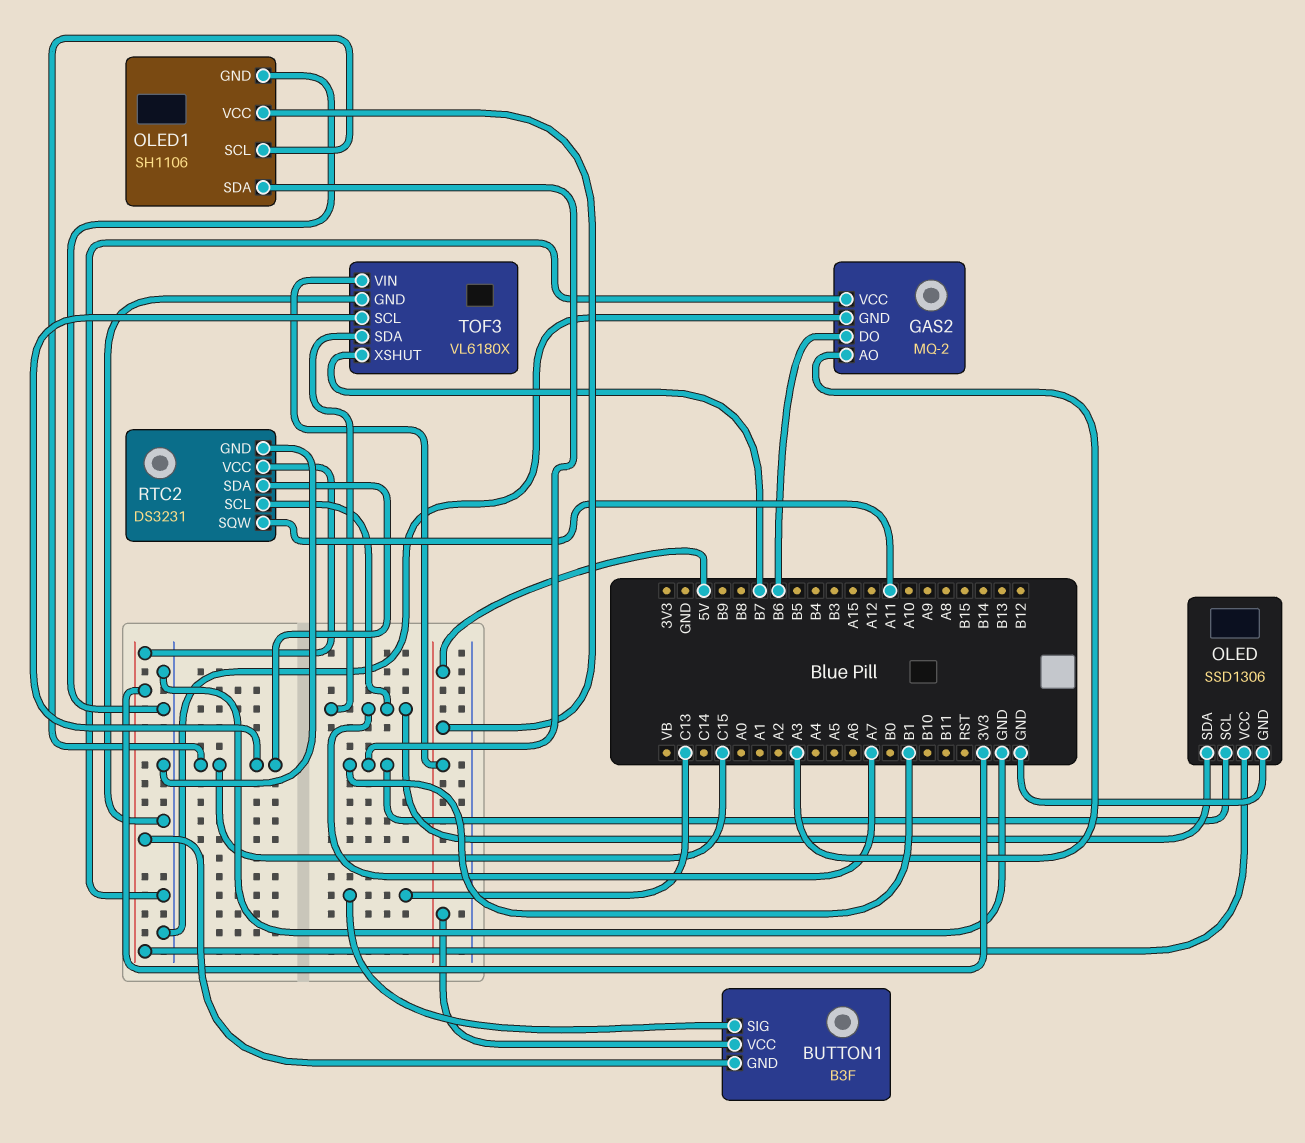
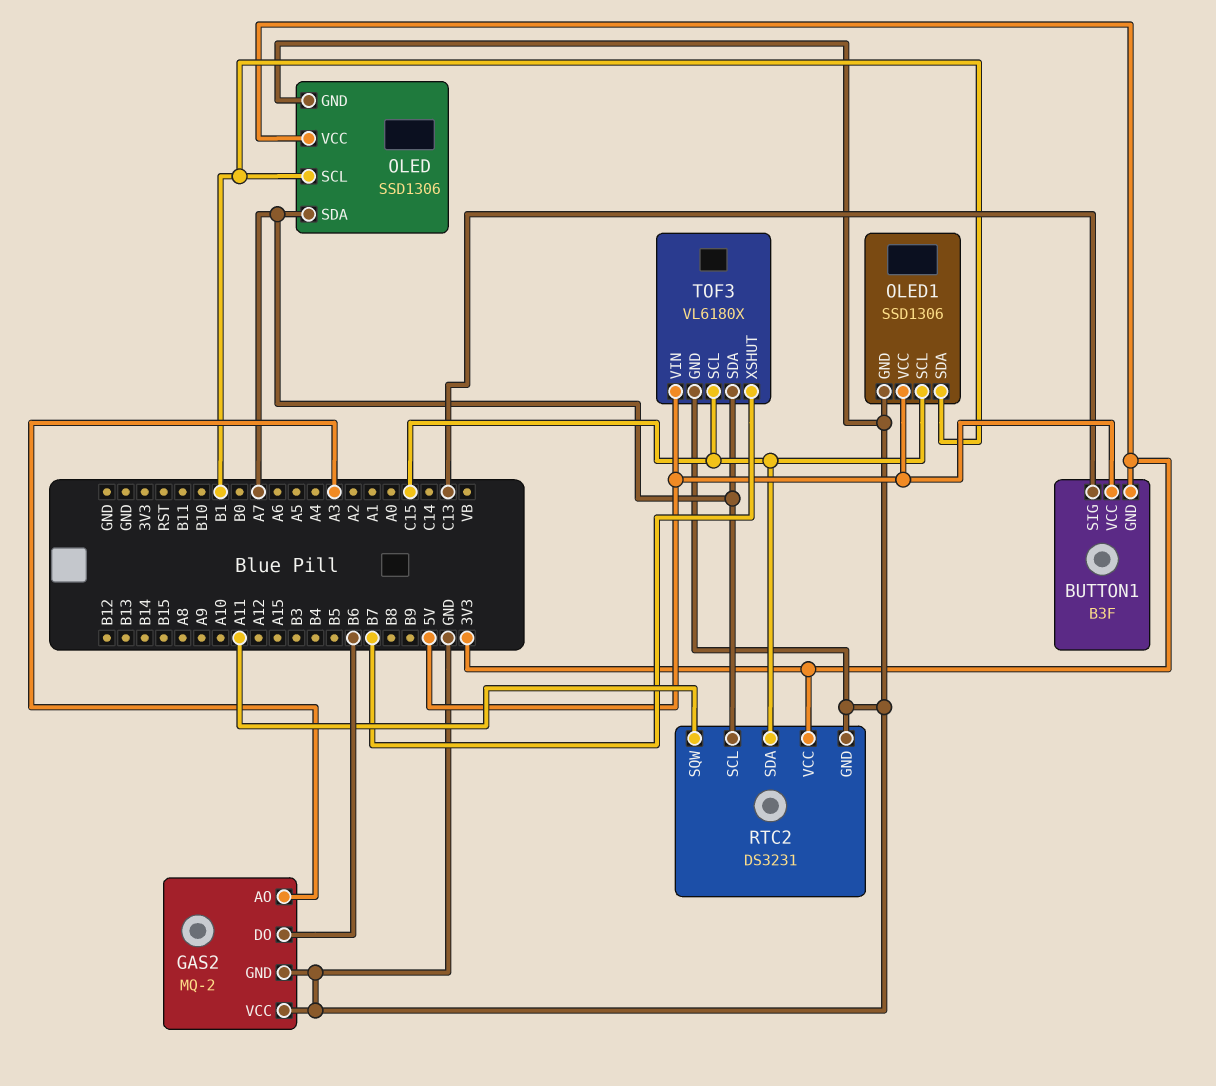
OLED1: SH1106 -> SSD1306

